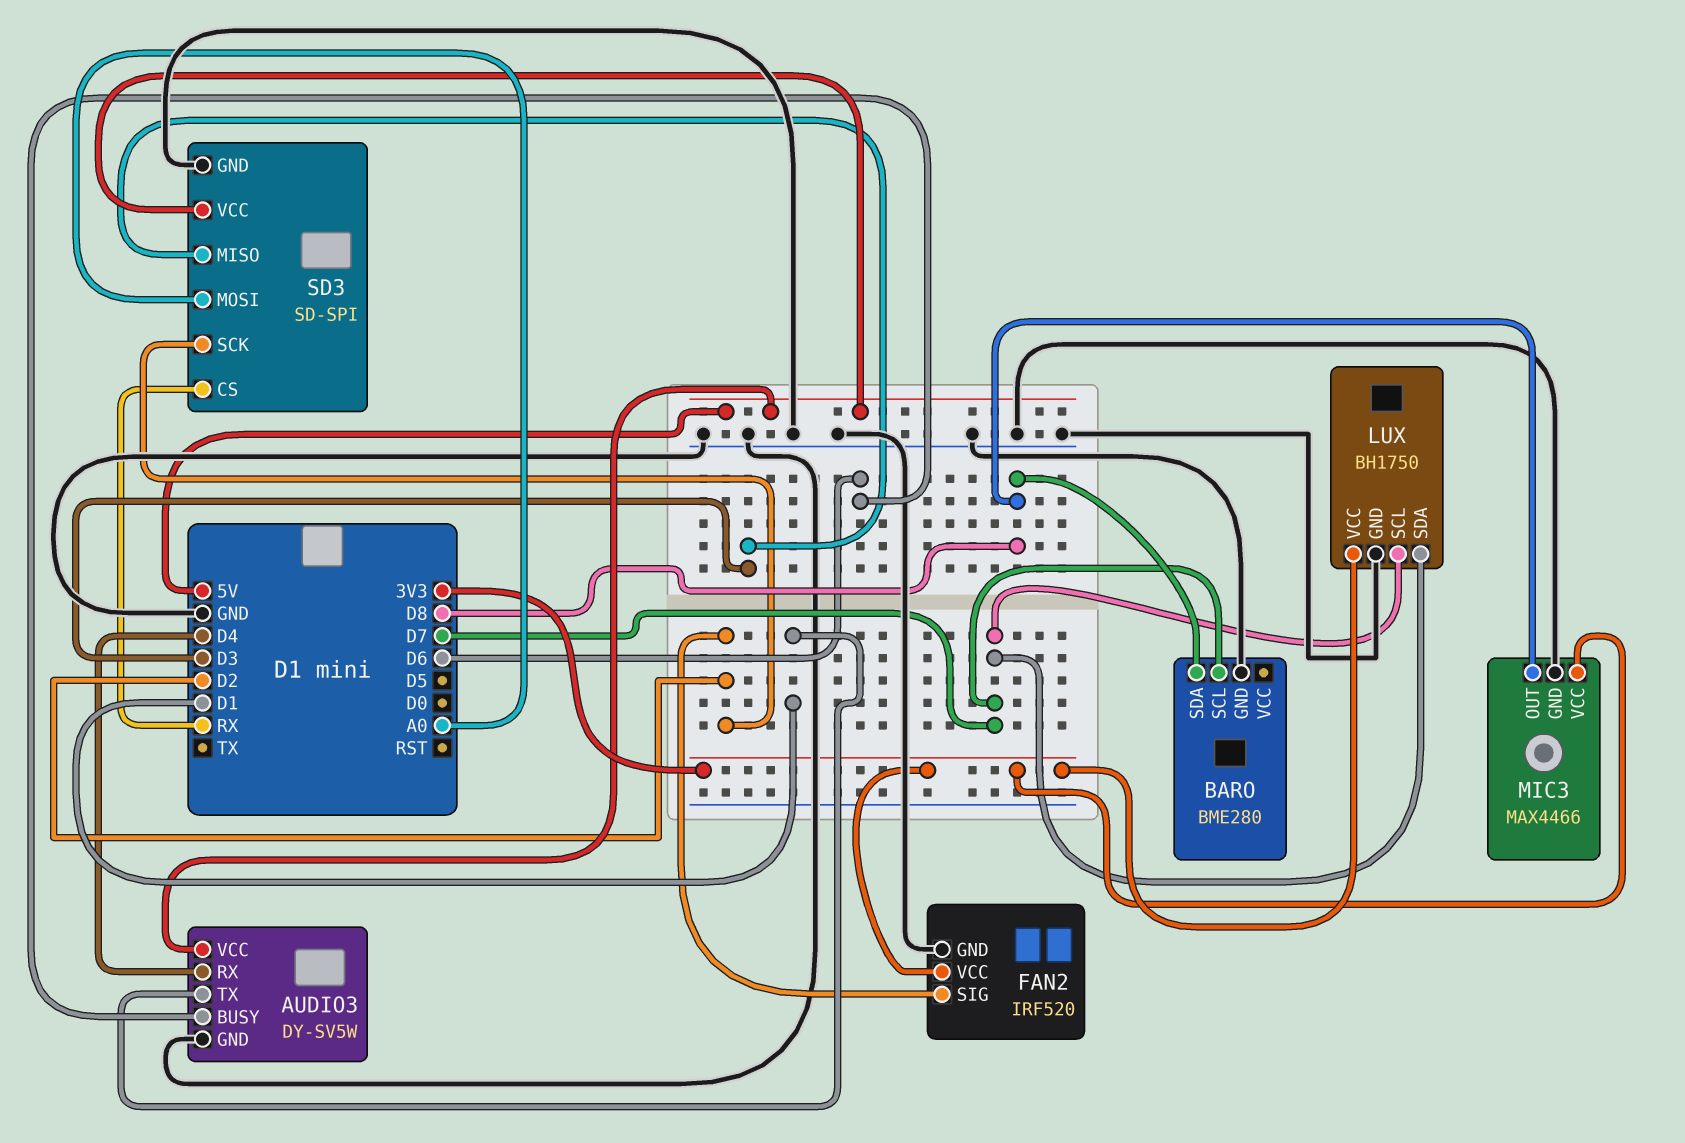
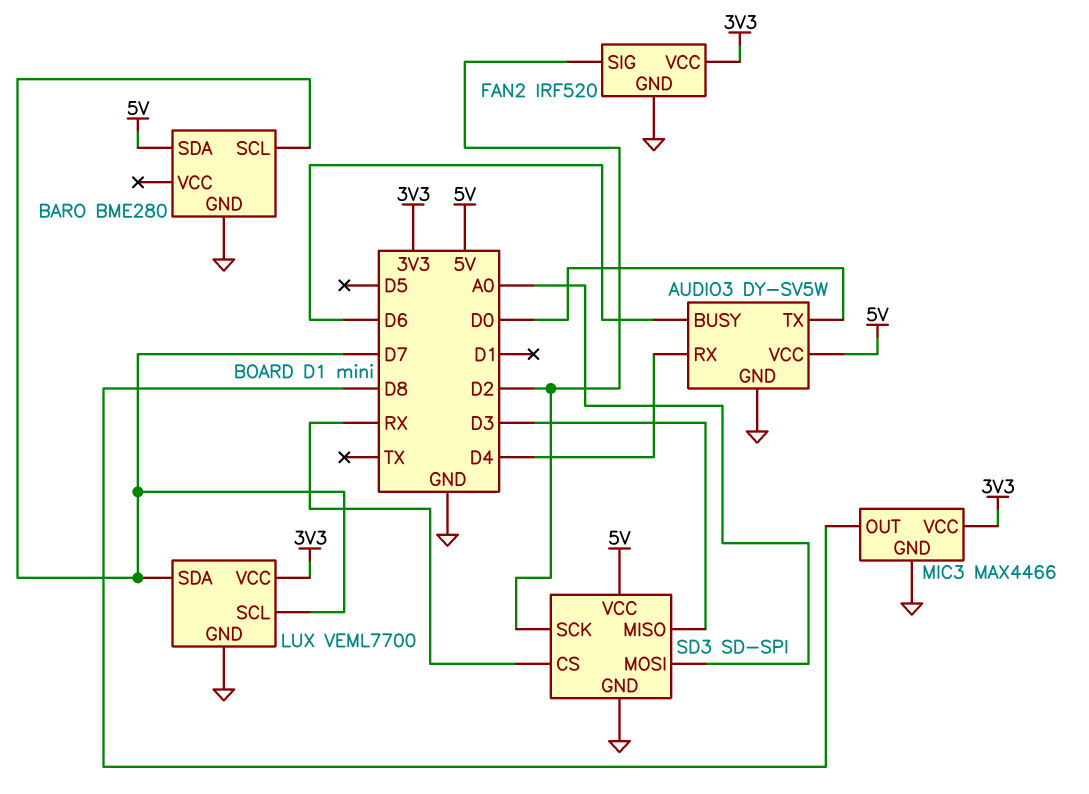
AUDIO3 pin TX: D1 -> D0
BARO pin SDA: D8 -> 5V
LUX: BH1750 -> VEML7700

